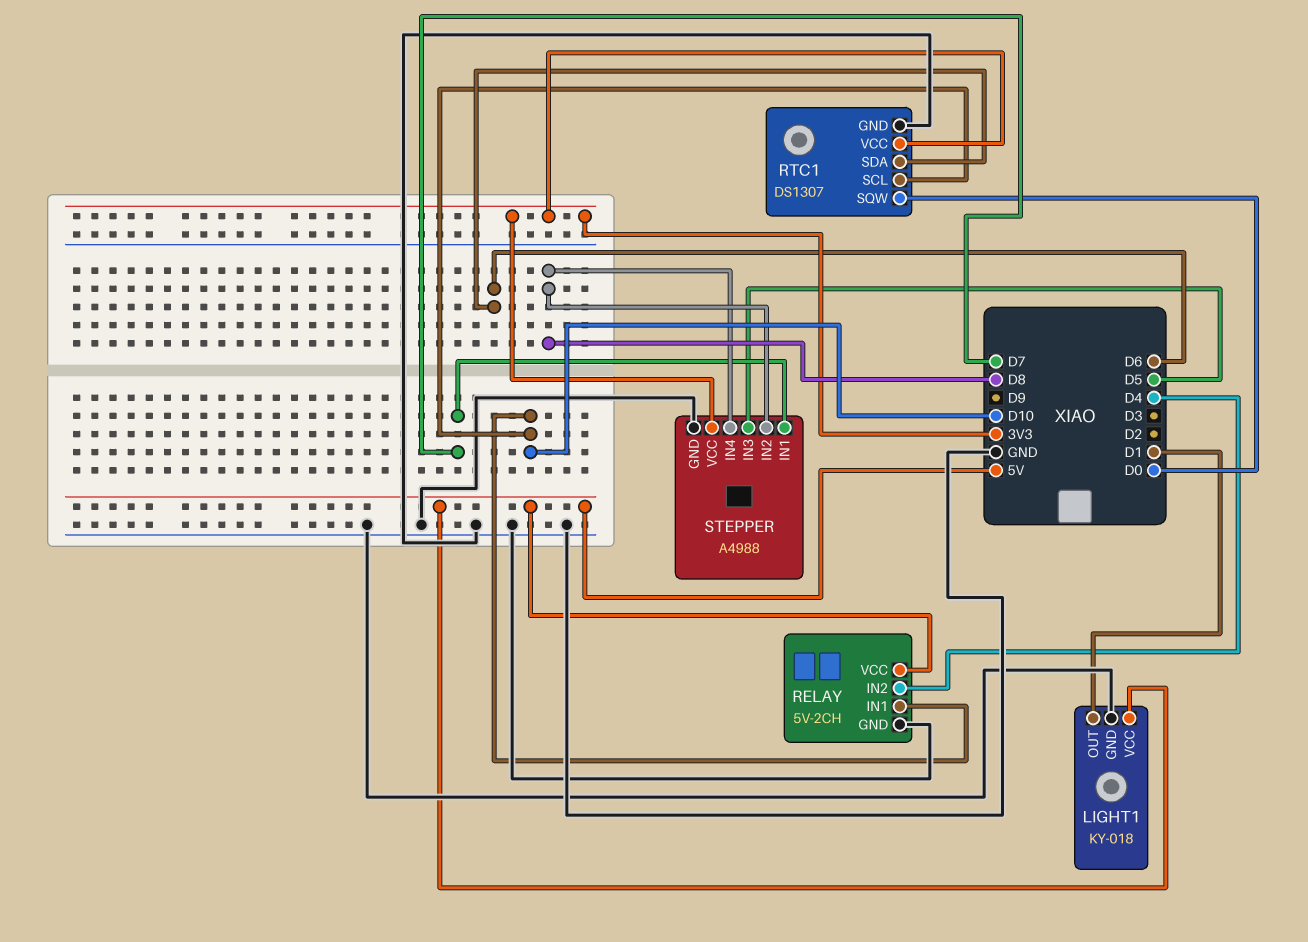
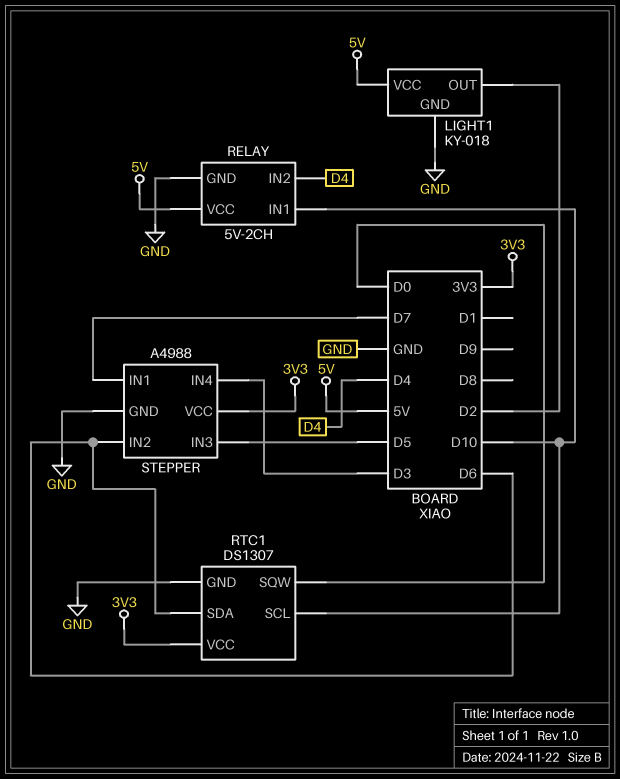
LIGHT1 pin OUT: D1 -> D2
STEPPER pin IN2: D8 -> D6
STEPPER pin IN4: D8 -> D3

